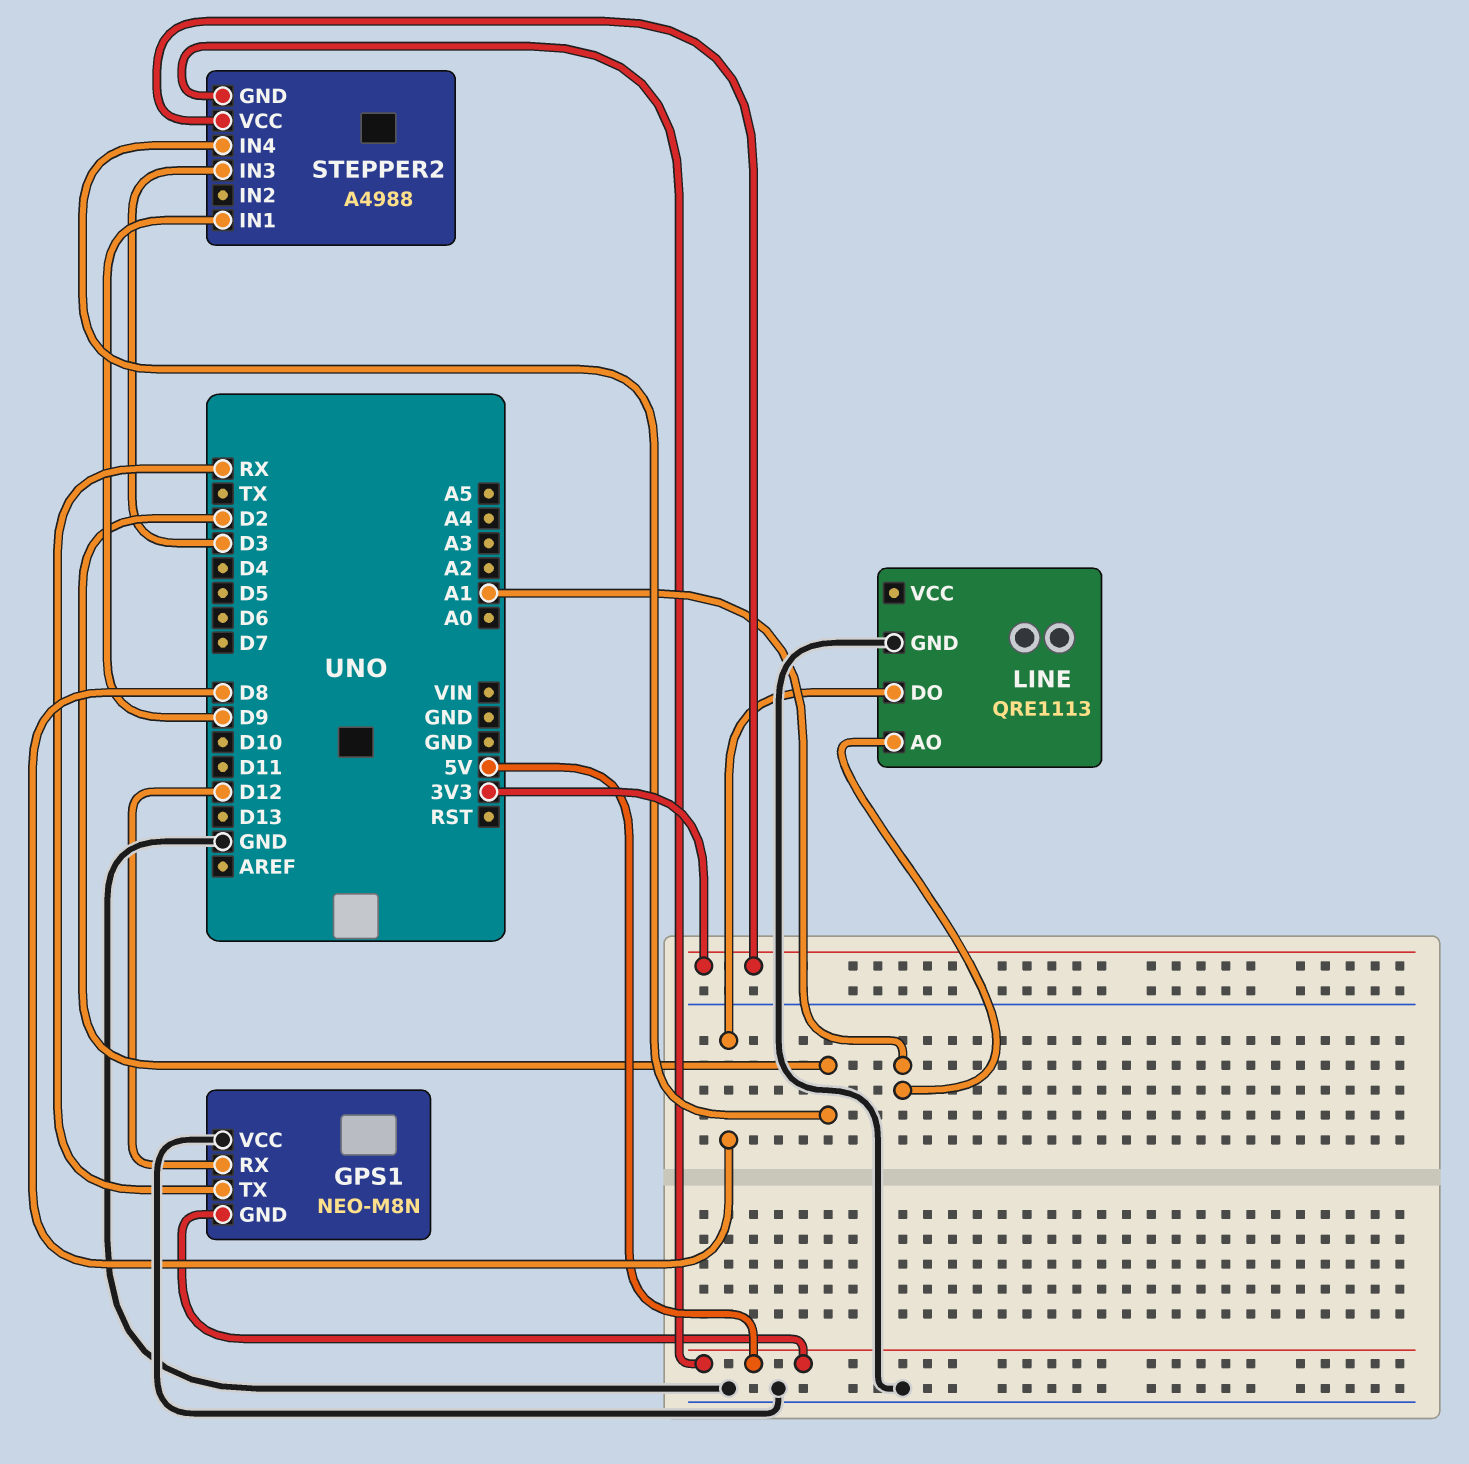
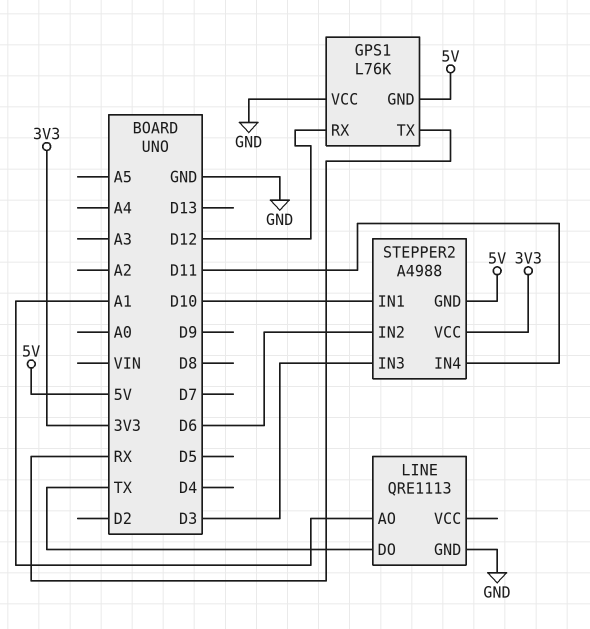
GPS1: NEO-M8N -> L76K
LINE pin DO: D8 -> TX
STEPPER2 pin IN1: D9 -> D10
STEPPER2 pin IN2: none -> D6
STEPPER2 pin IN4: D2 -> D11

